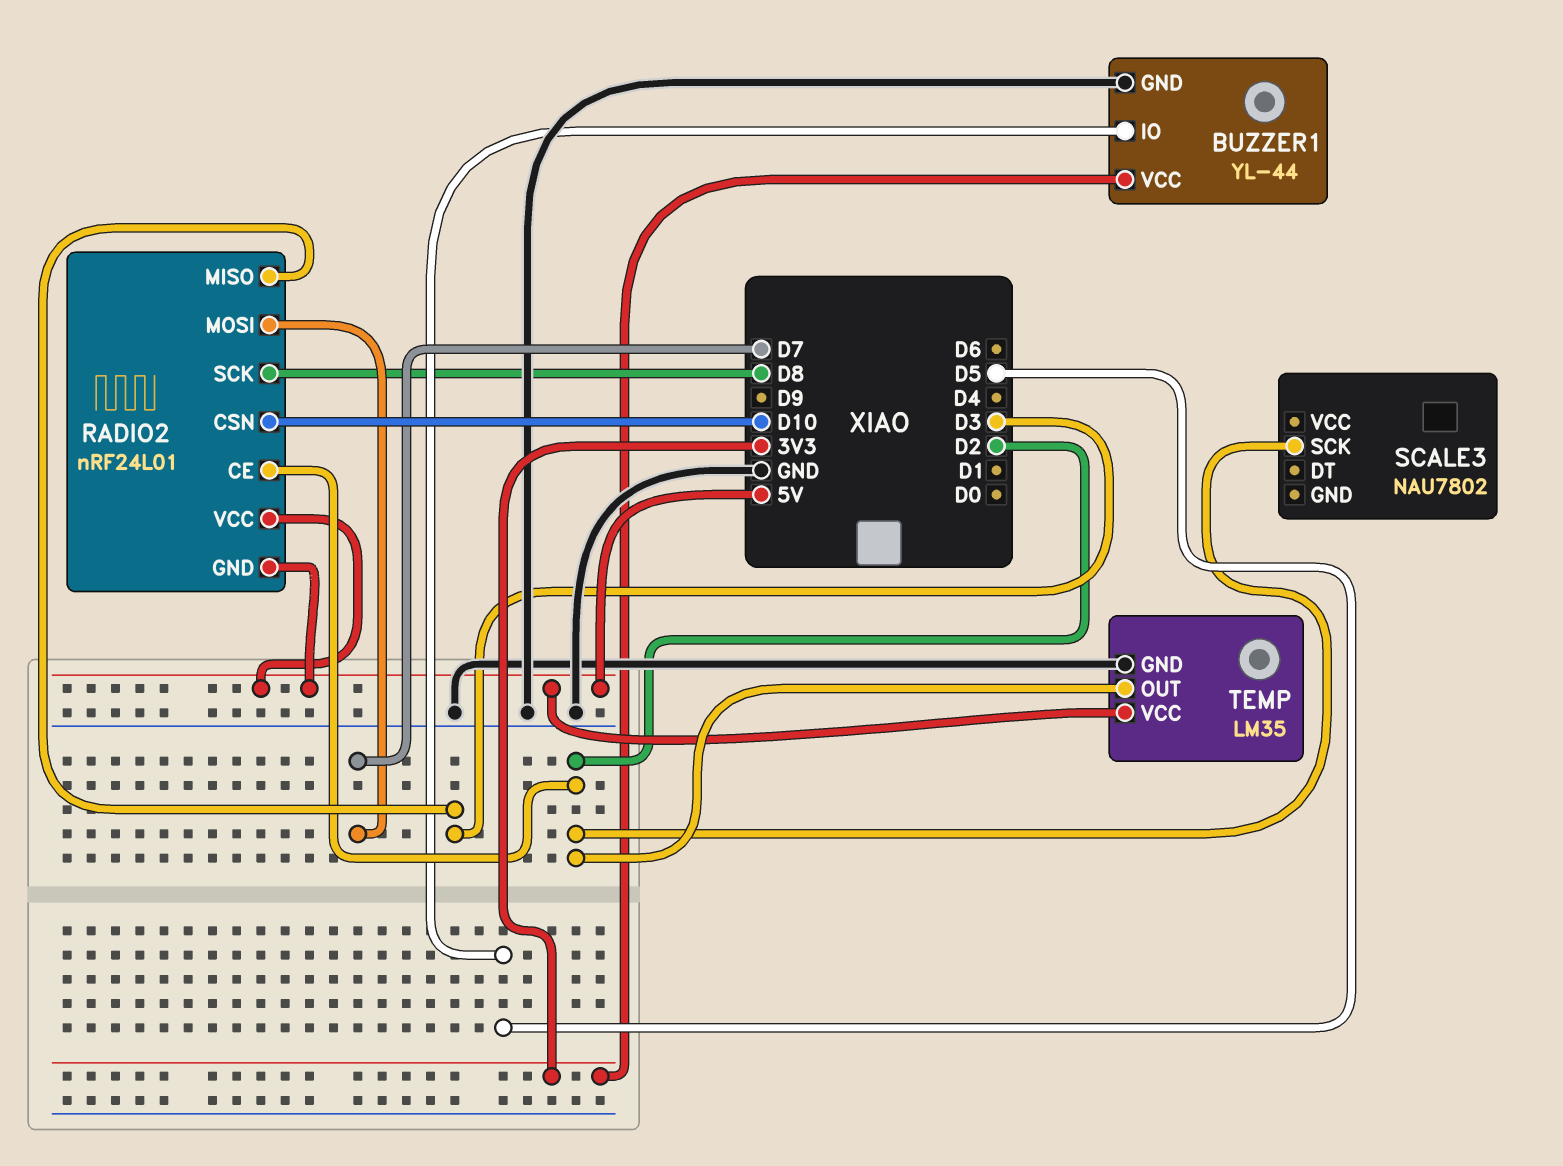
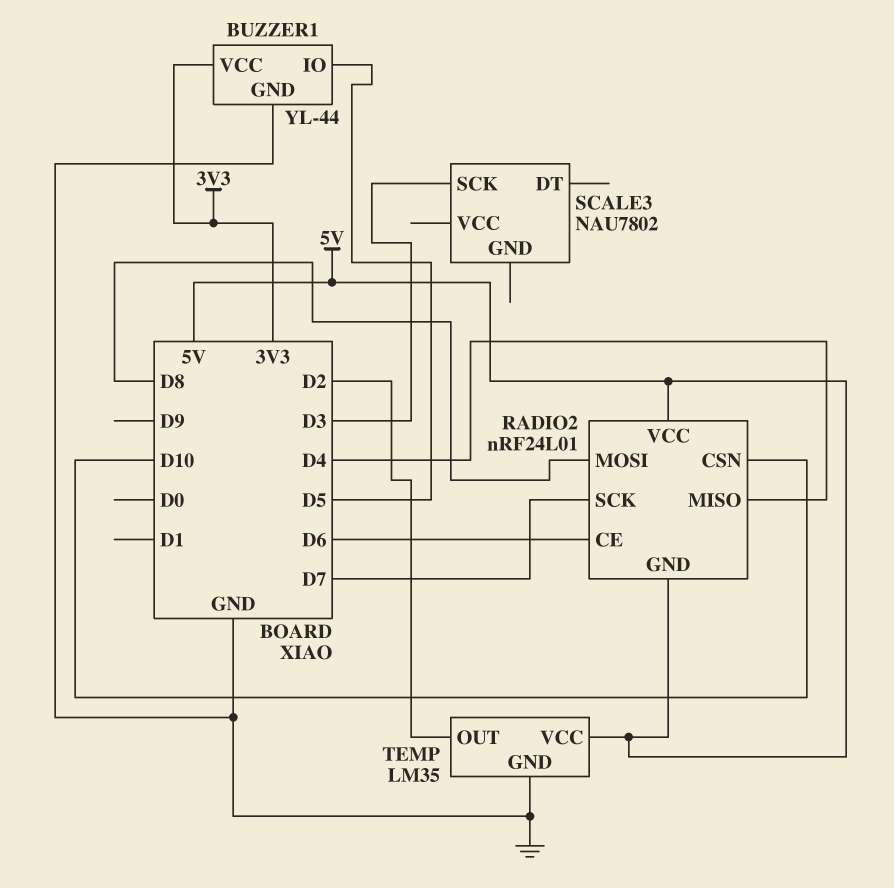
RADIO2 pin CE: D2 -> D6
RADIO2 pin MISO: D3 -> D4
RADIO2 pin MOSI: D7 -> D8
RADIO2 pin SCK: D8 -> D7
SCALE3 pin SCK: D2 -> D3

